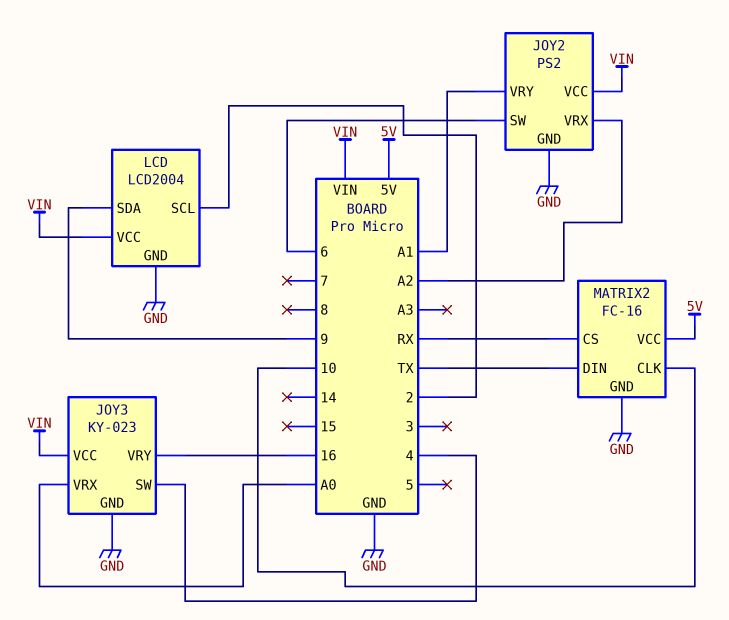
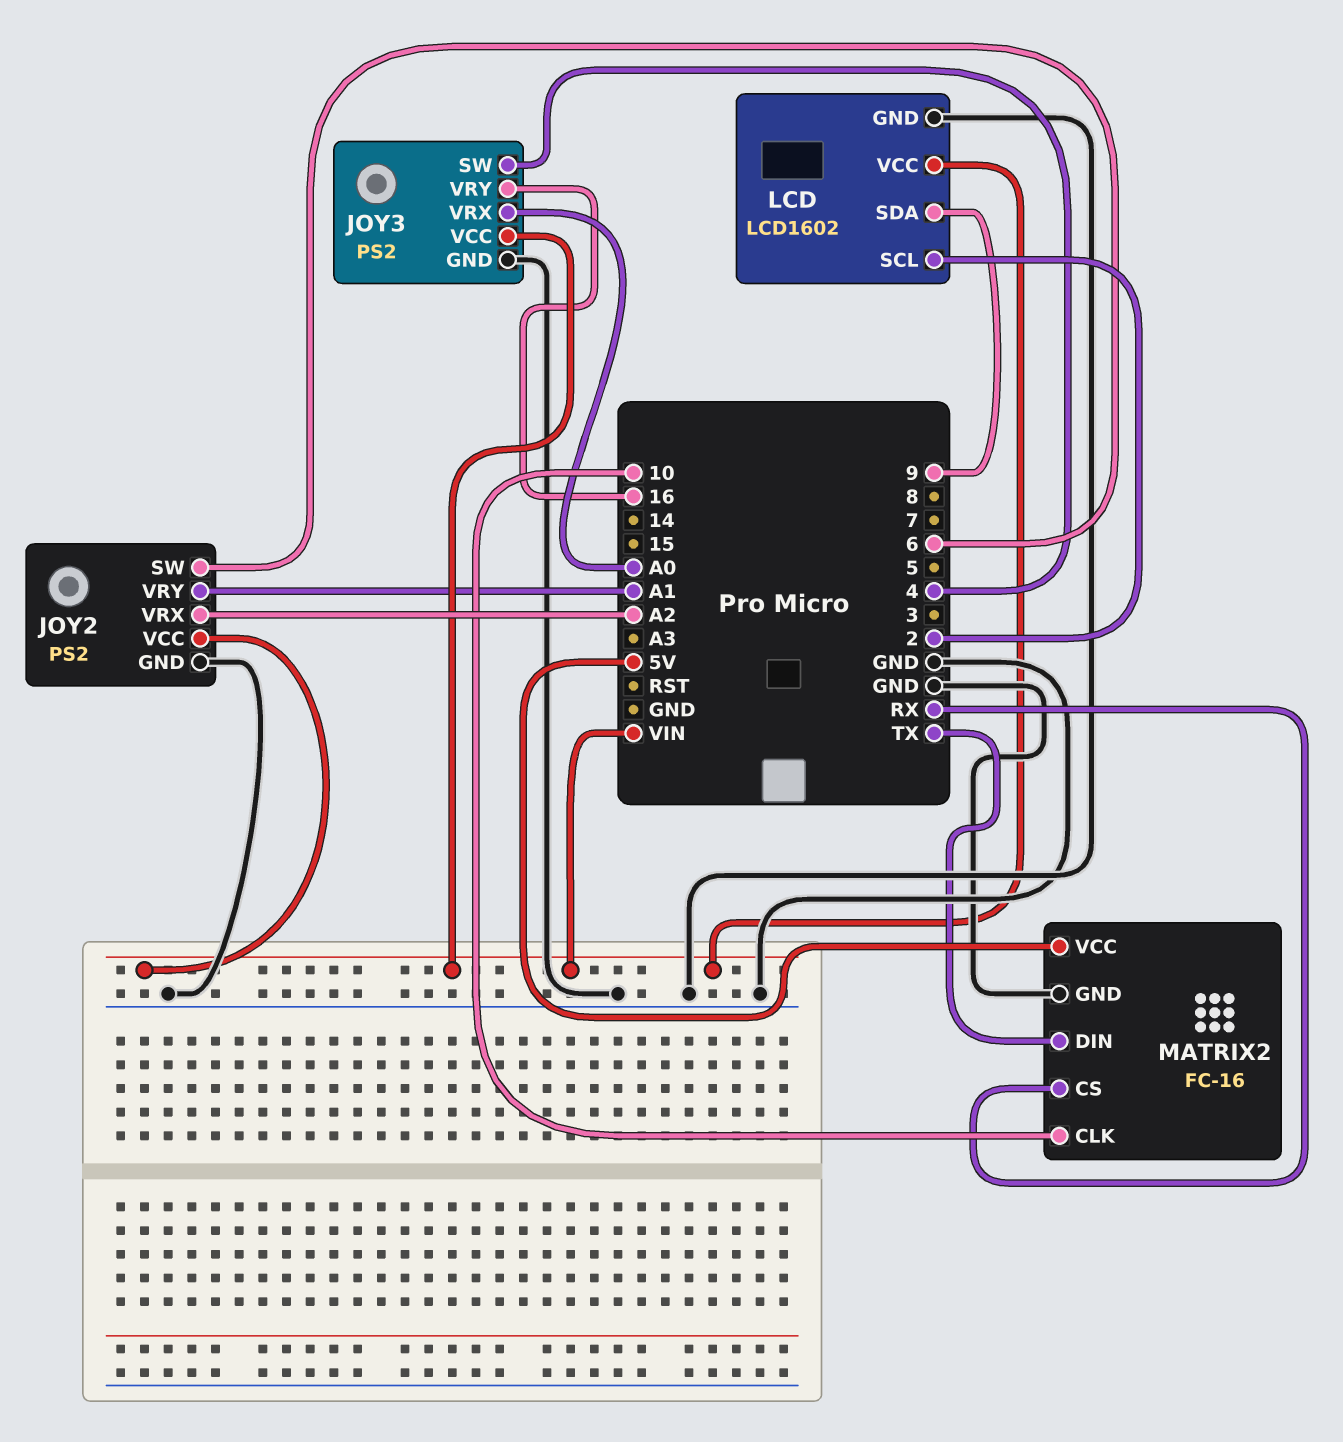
JOY3: KY-023 -> PS2
LCD: LCD2004 -> LCD1602

